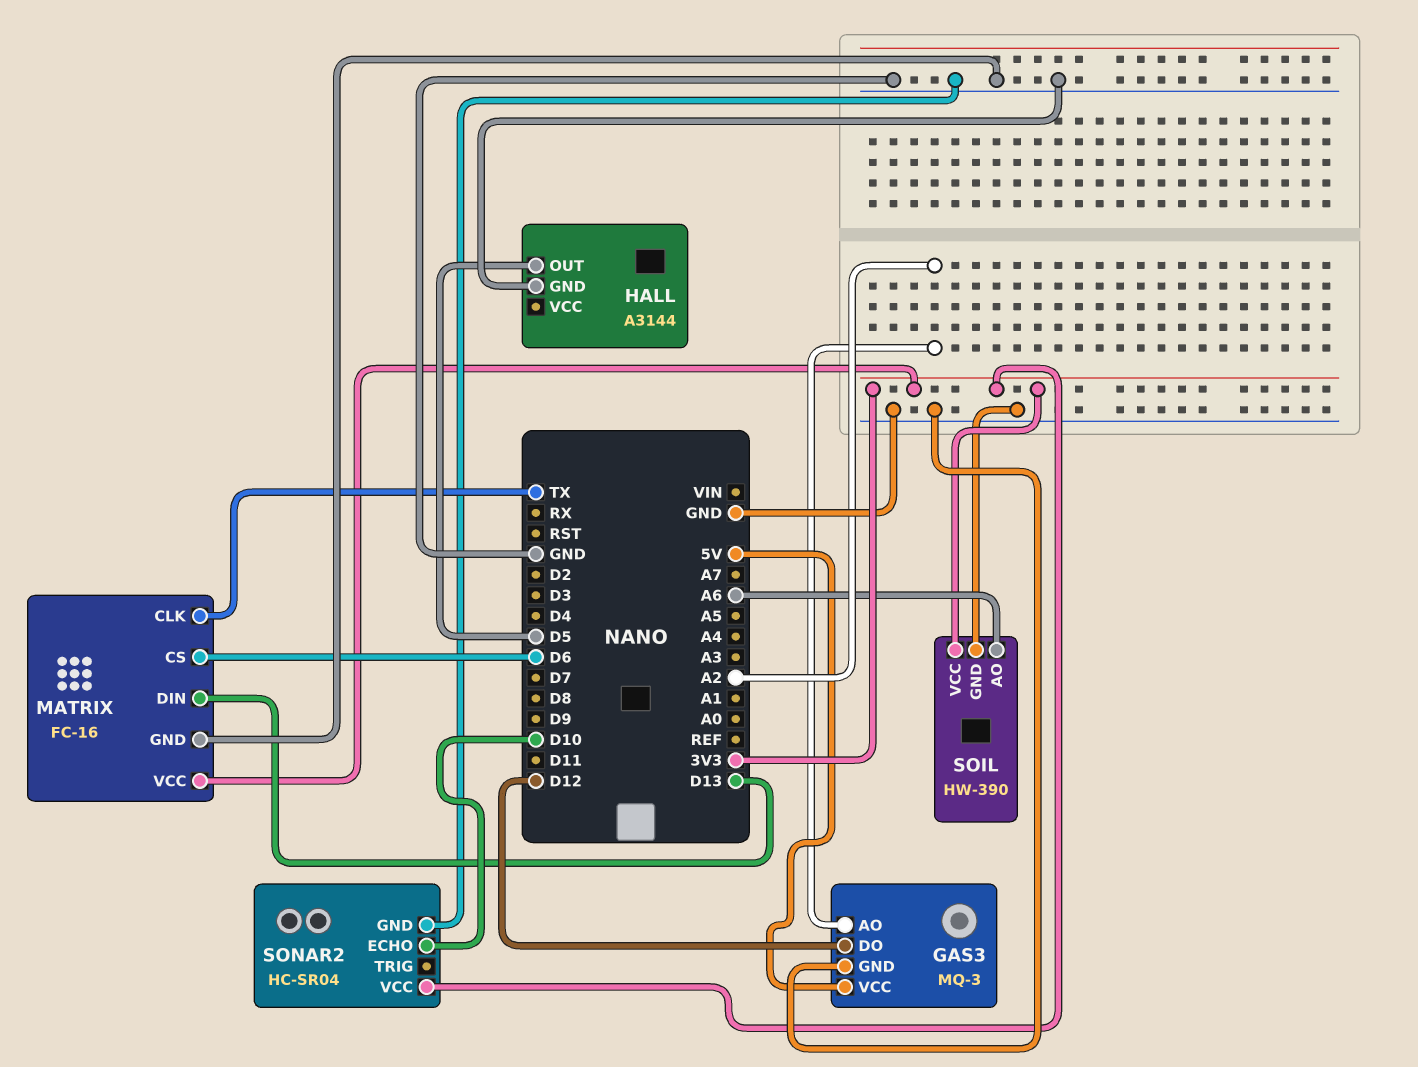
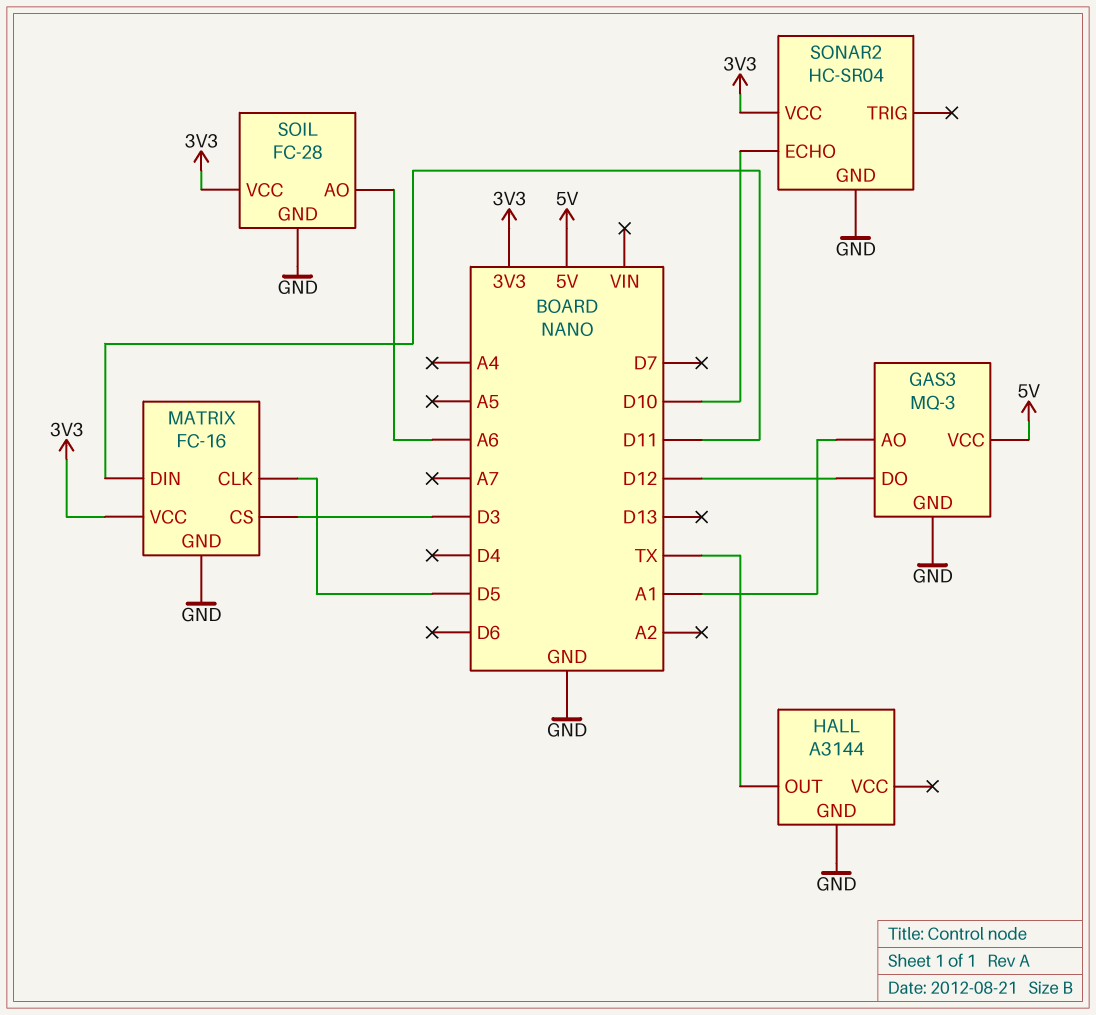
GAS3 pin AO: A2 -> A1
HALL pin OUT: D5 -> TX
MATRIX pin CLK: TX -> D5
MATRIX pin CS: D6 -> D3
MATRIX pin DIN: D13 -> D11
SOIL: HW-390 -> FC-28

